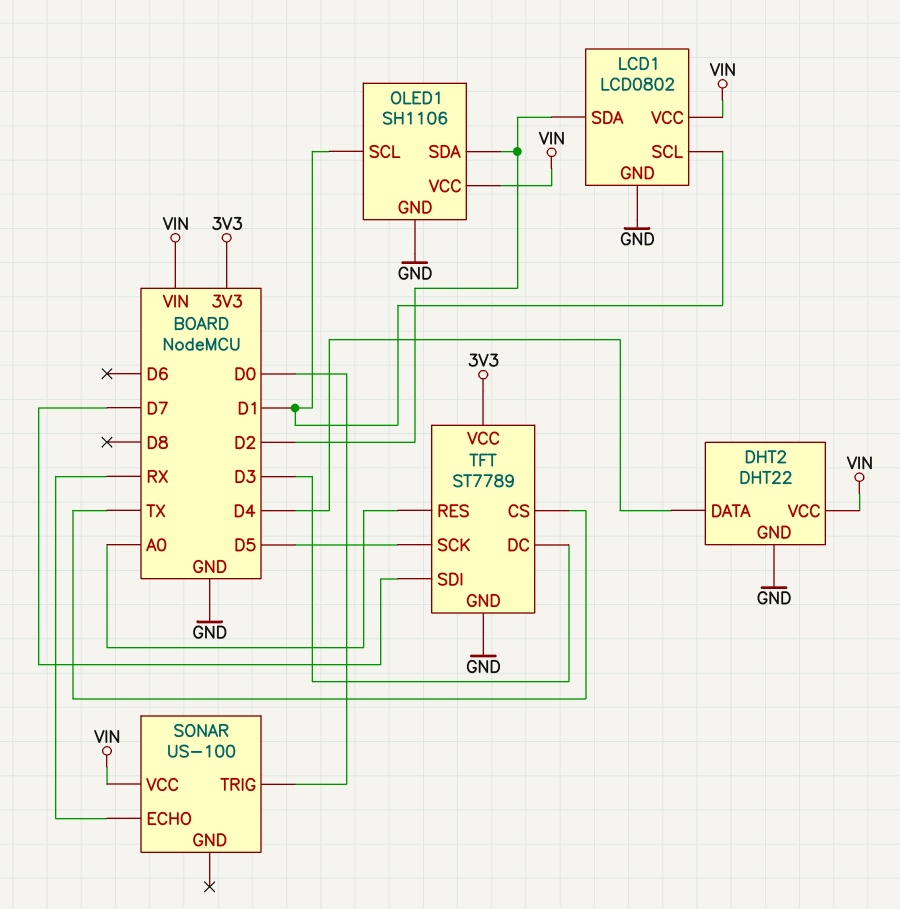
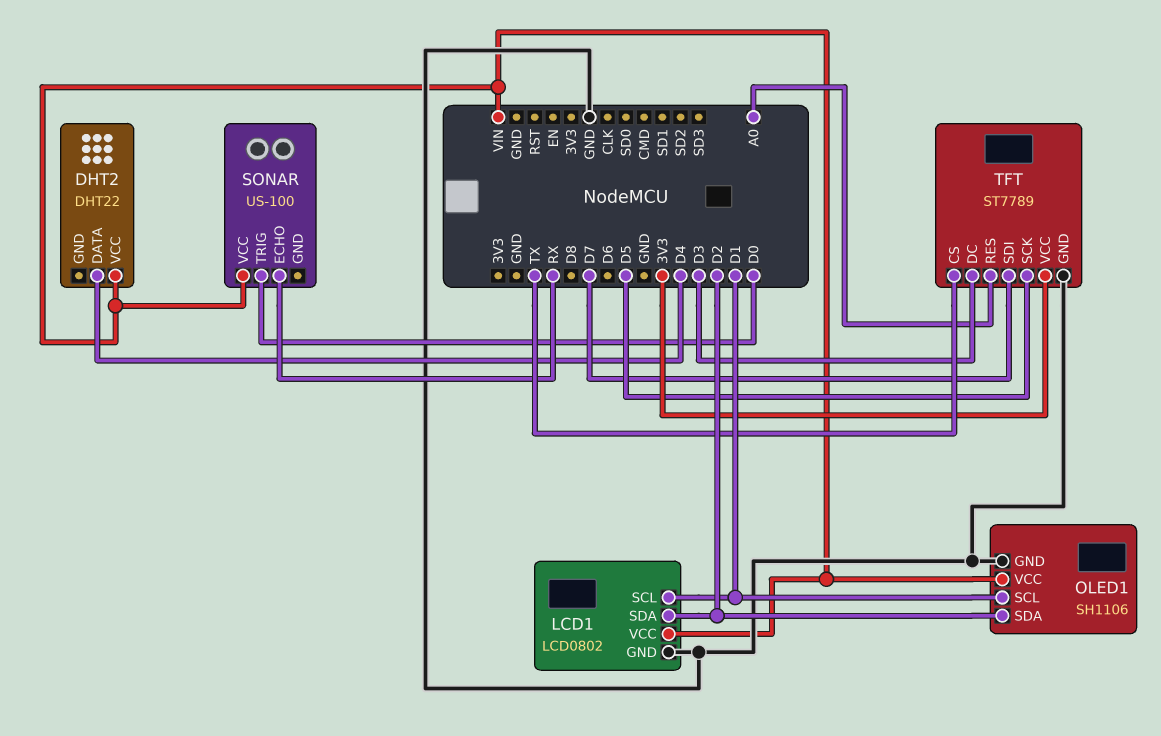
DHT2 pin GND: GND -> none

